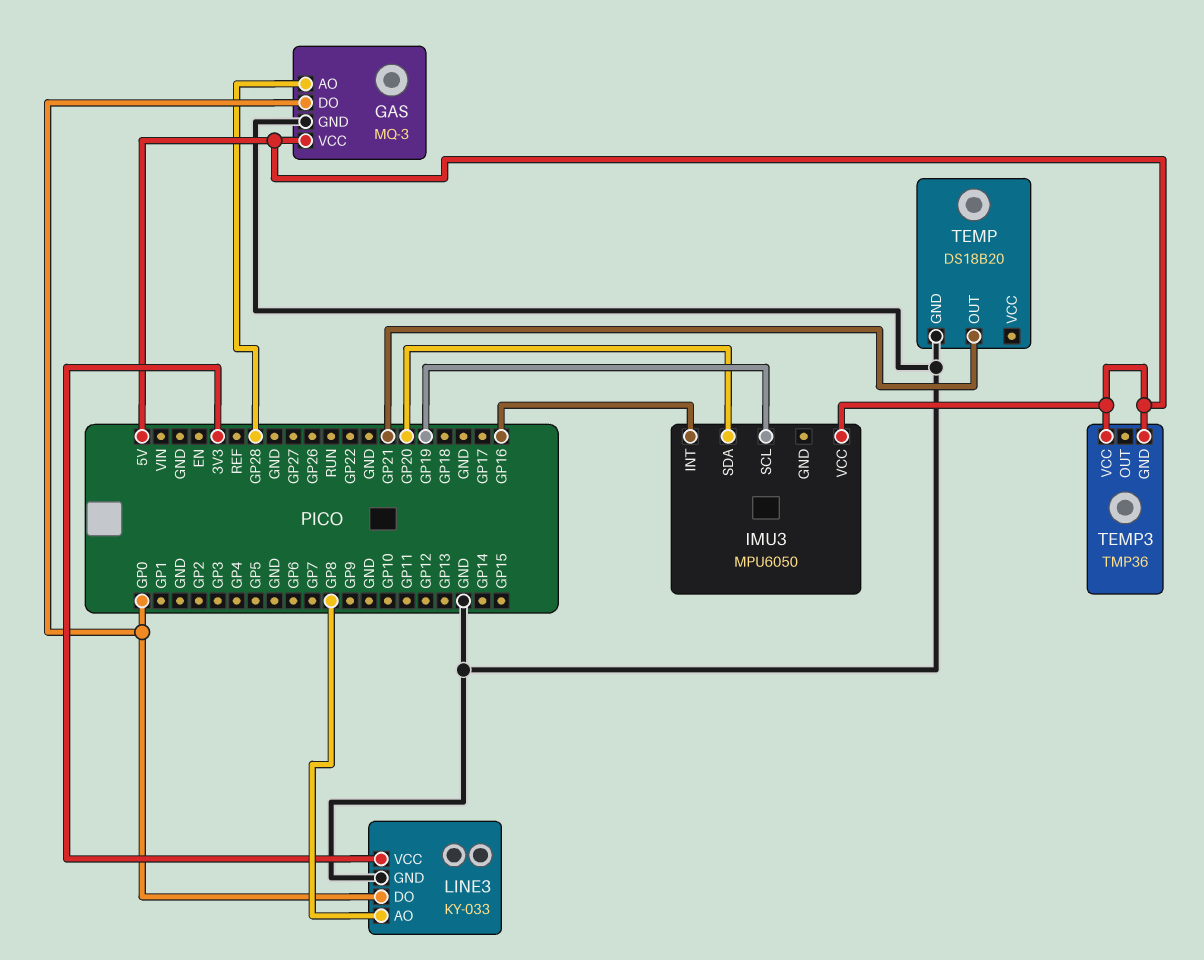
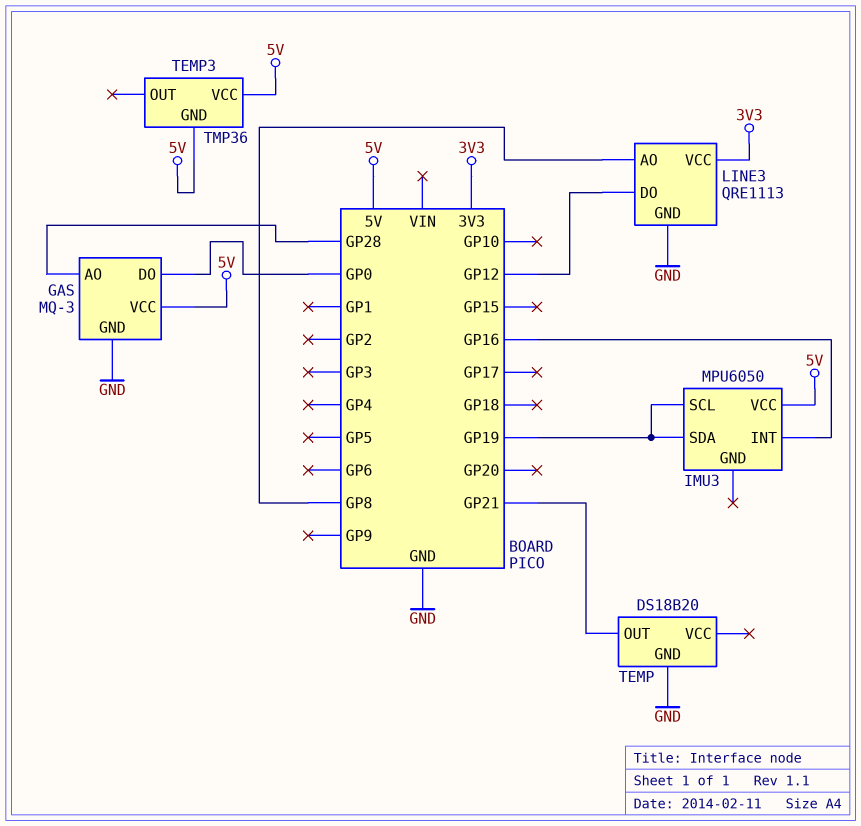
IMU3 pin SDA: GP20 -> GP19
LINE3: KY-033 -> QRE1113
LINE3 pin DO: GP0 -> GP12

